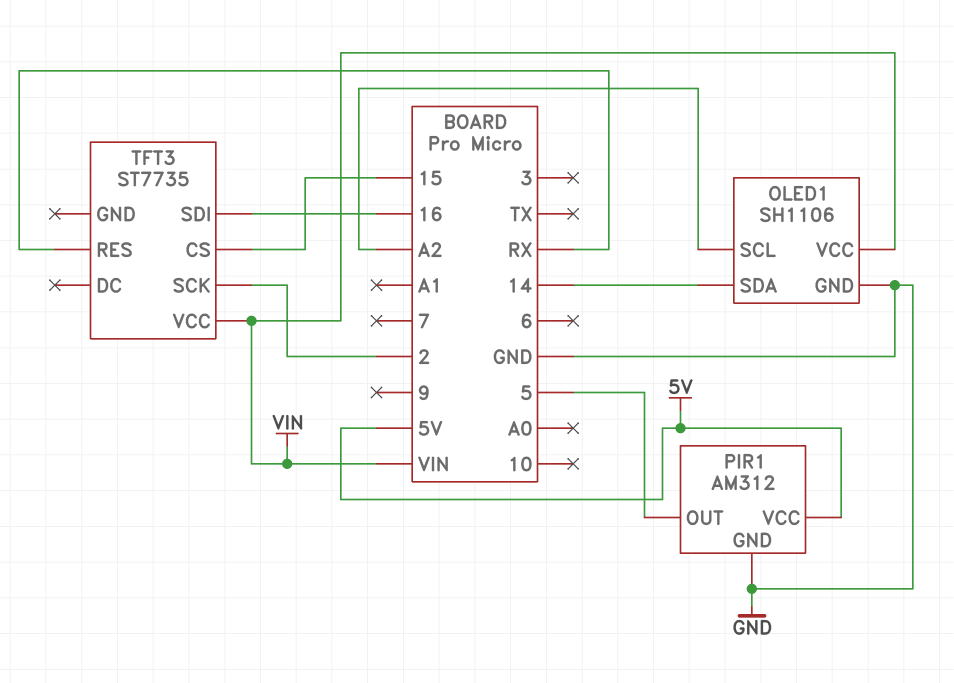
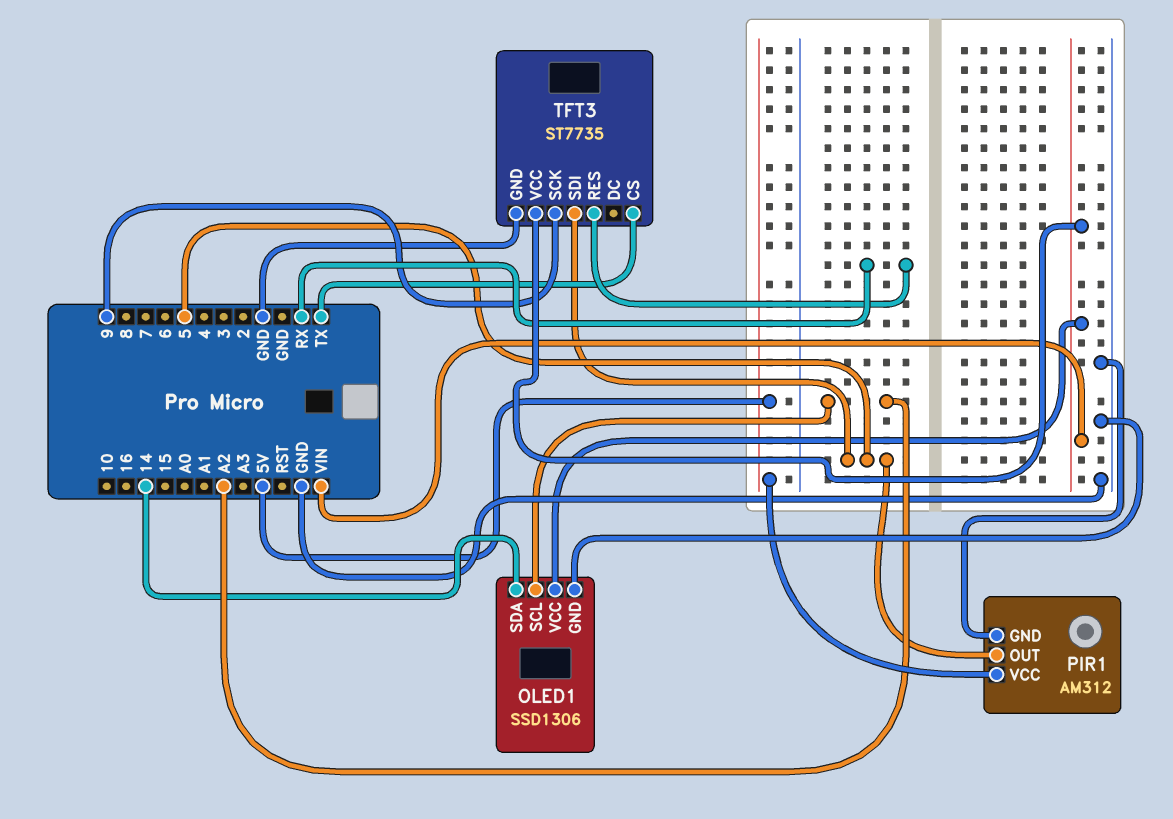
OLED1: SH1106 -> SSD1306
TFT3 pin CS: 15 -> TX
TFT3 pin GND: none -> GND
TFT3 pin SCK: 2 -> 9
TFT3 pin SDI: 16 -> 5

